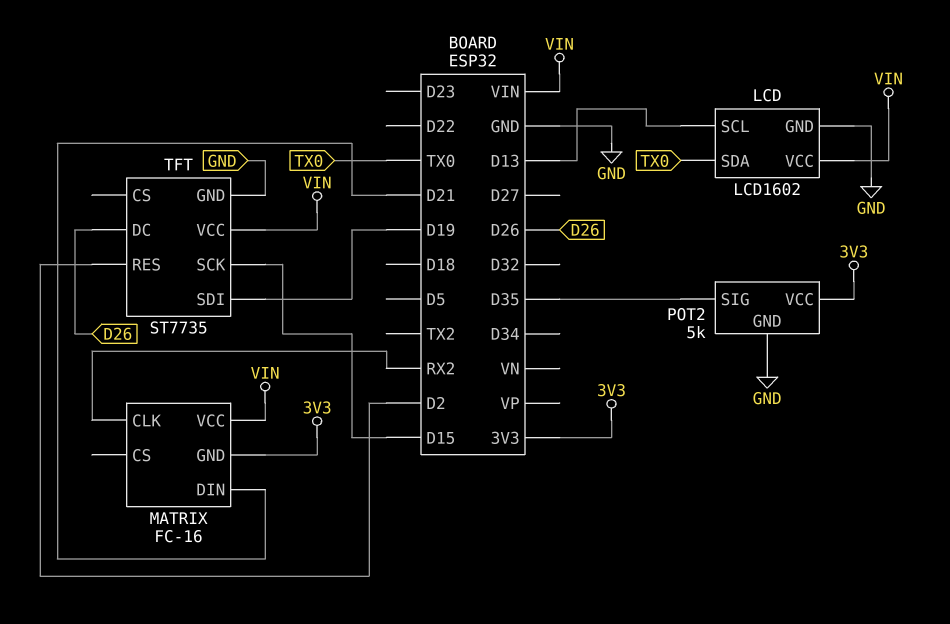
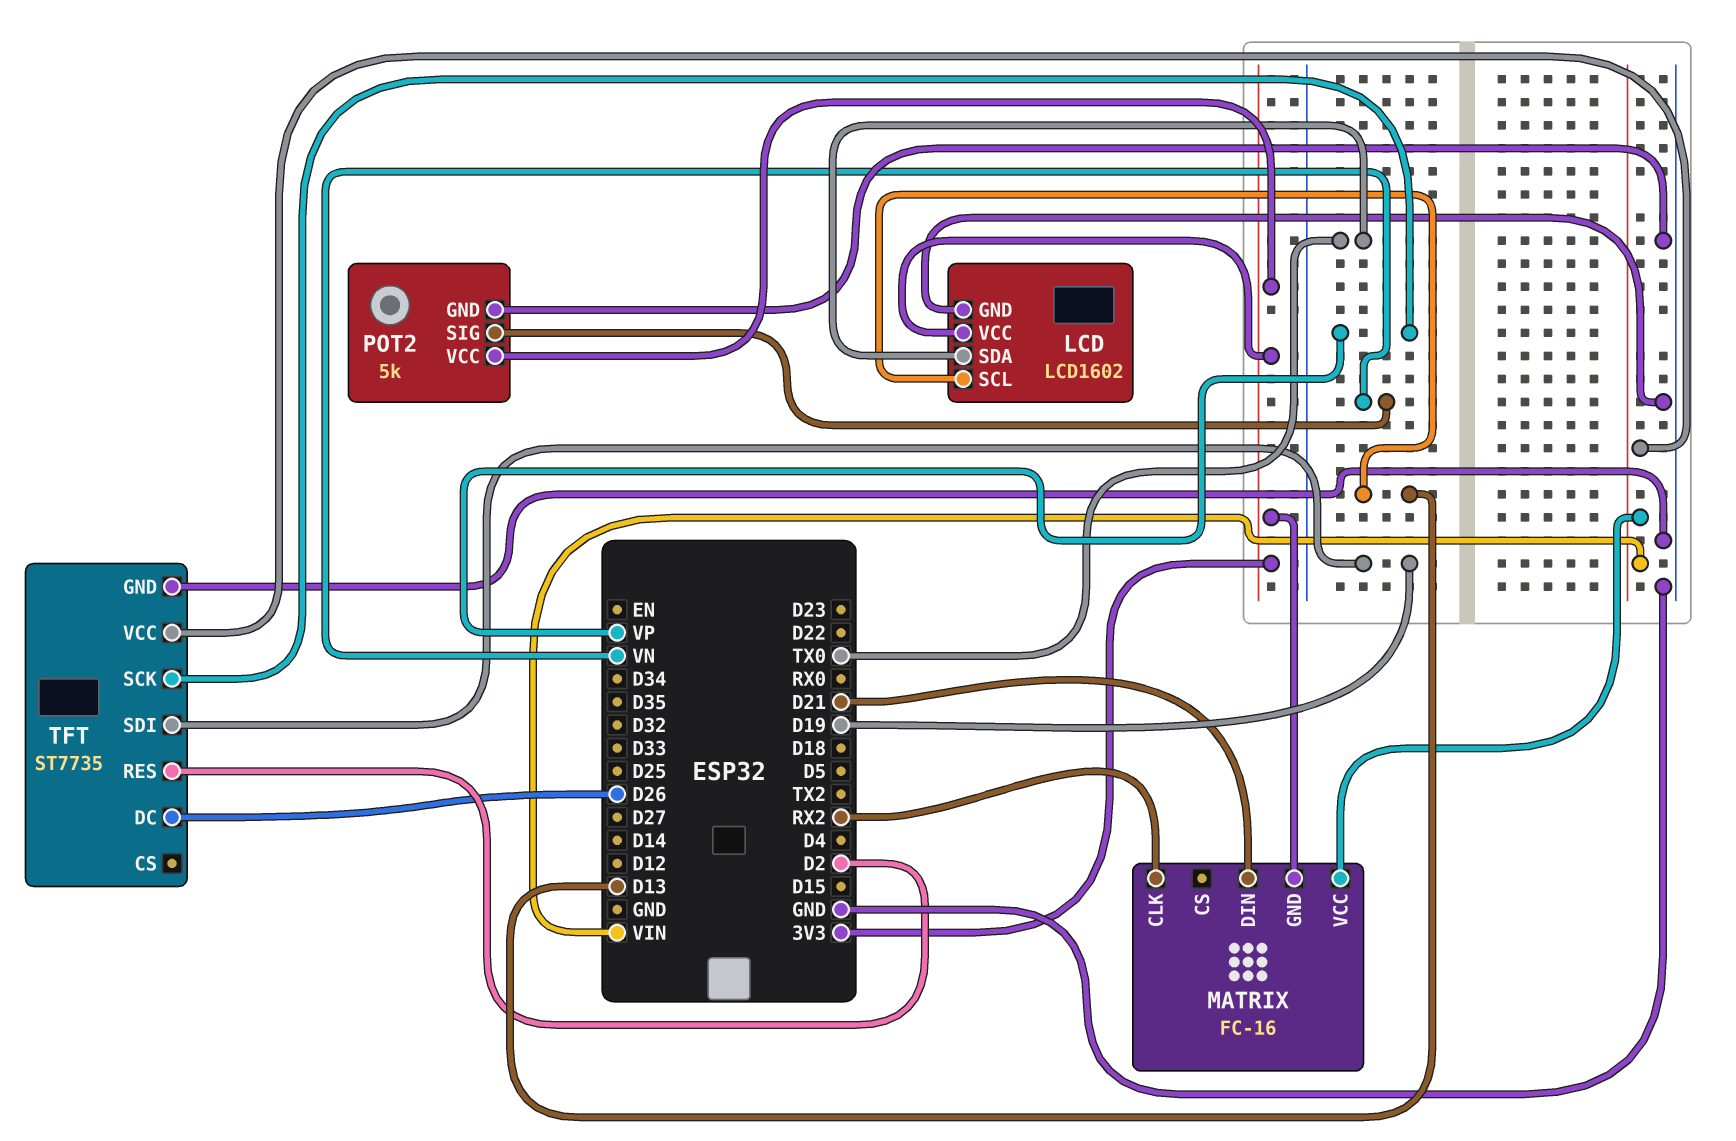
LCD pin VCC: VIN -> 3V3
POT2 pin SIG: D35 -> VN
TFT pin SCK: D15 -> VP

